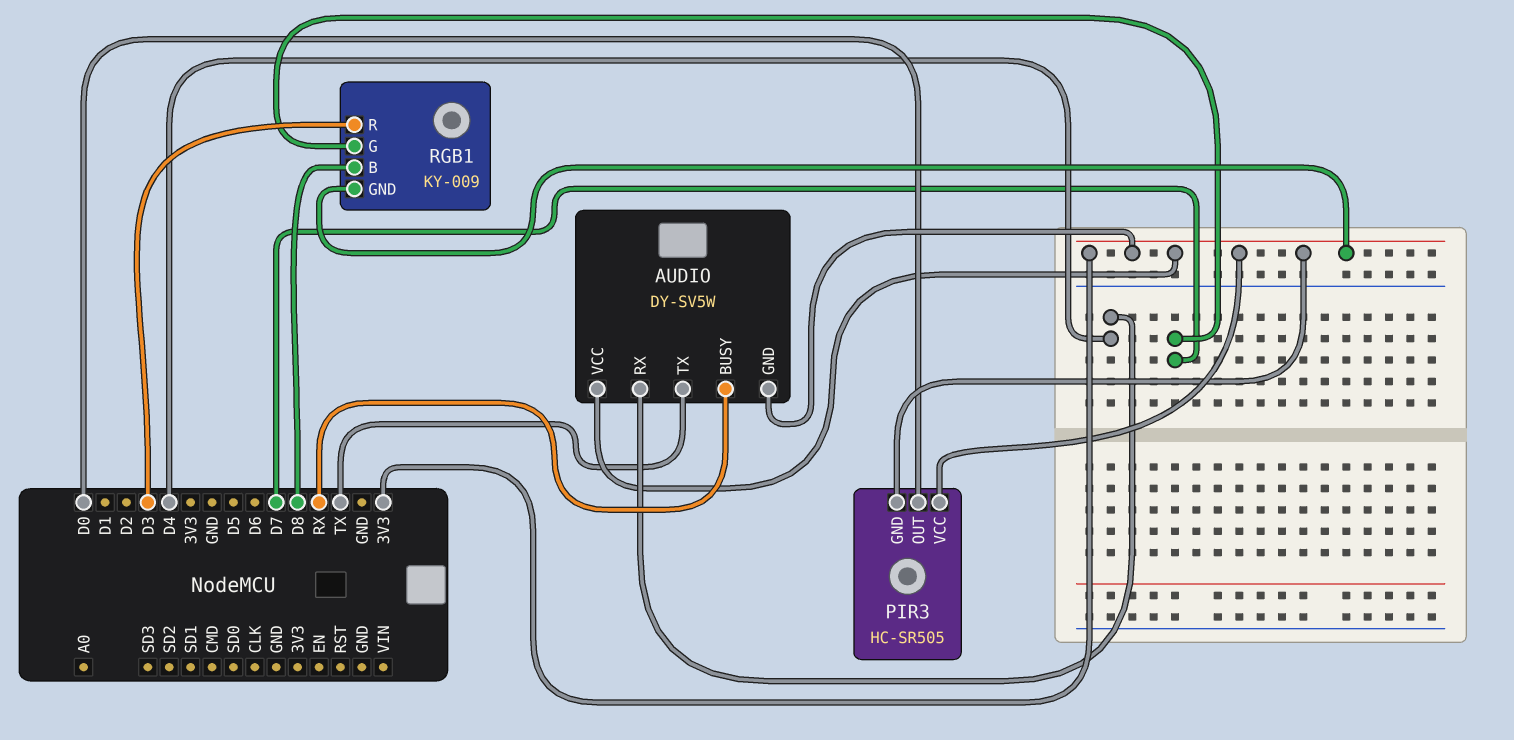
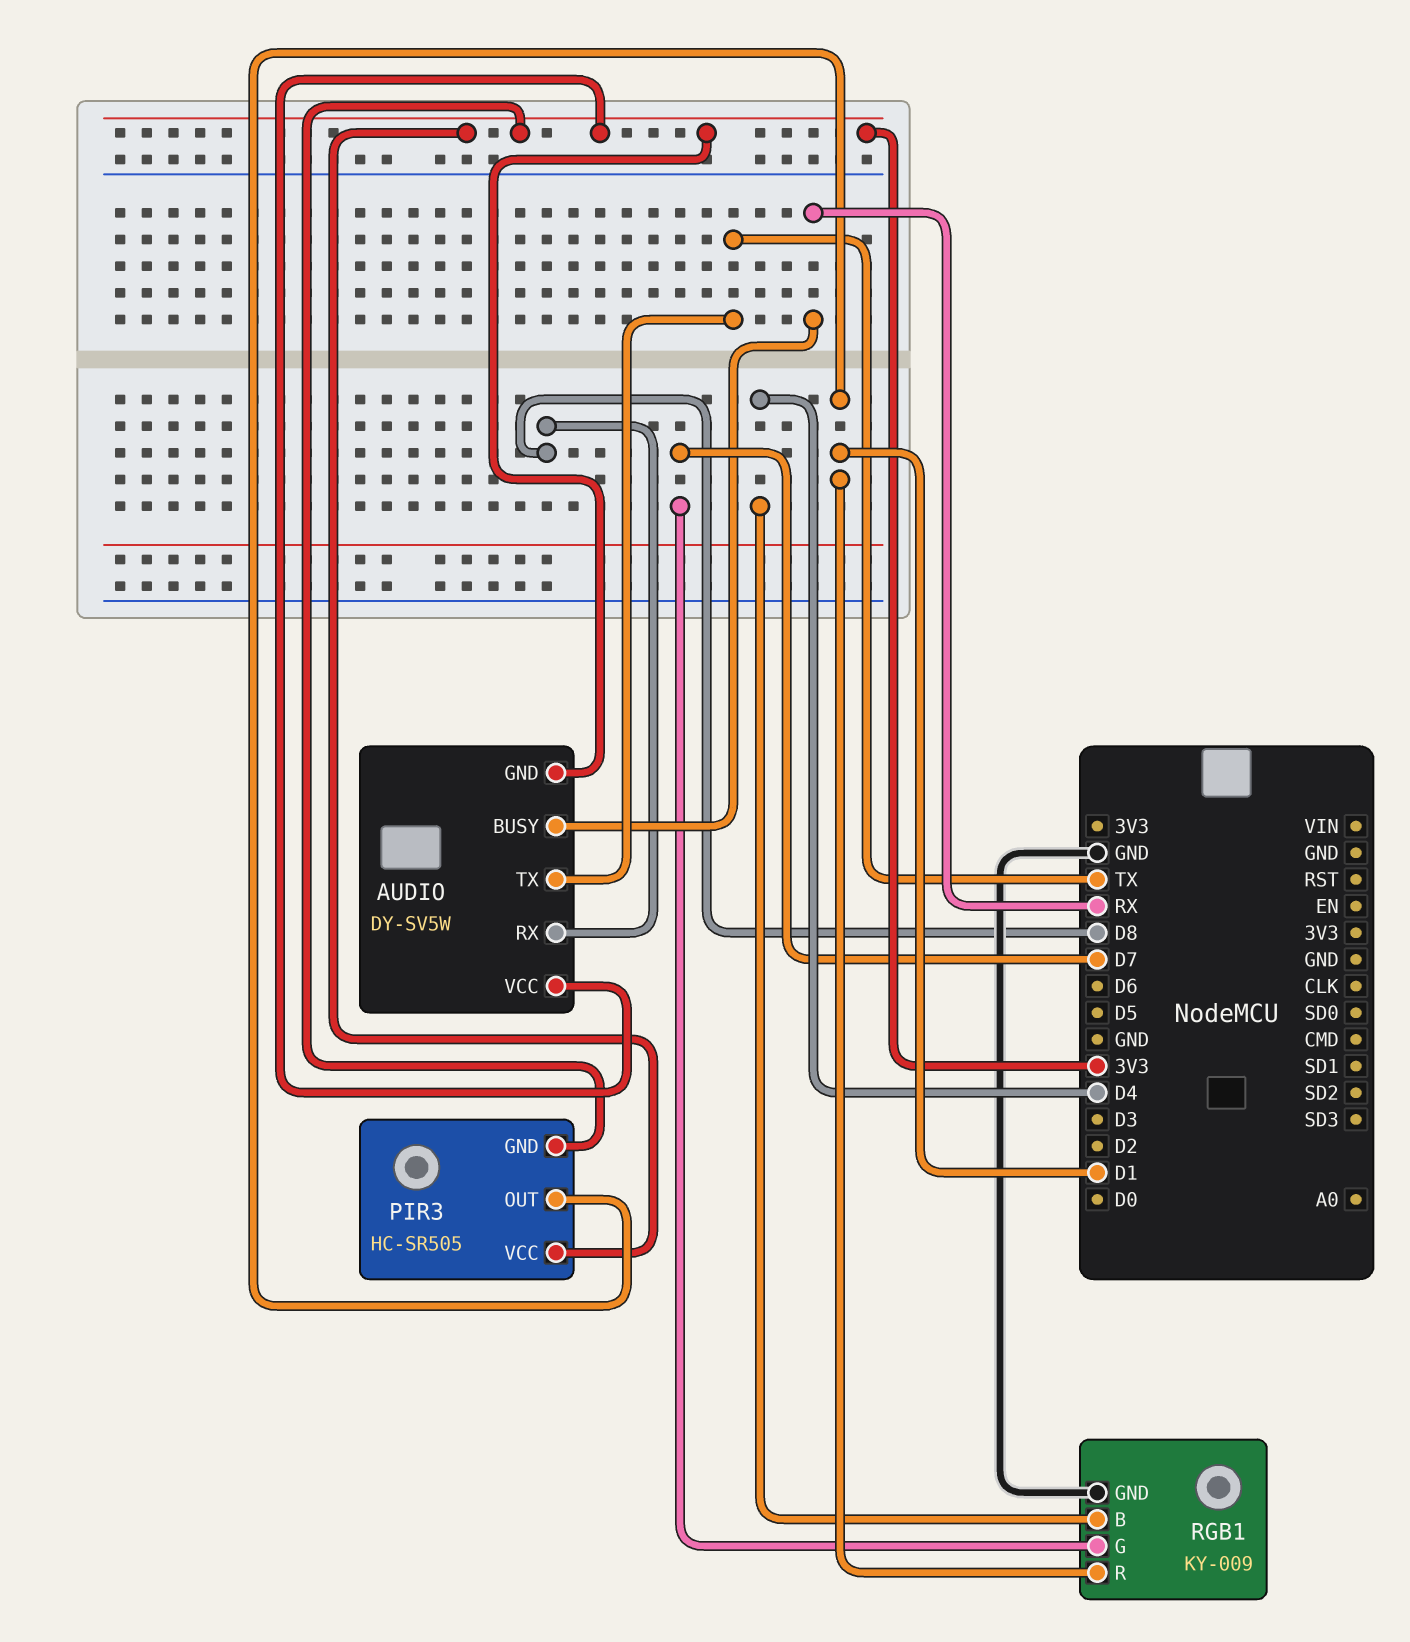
AUDIO pin RX: D4 -> D8
PIR3 pin OUT: D0 -> D1
RGB1 pin B: D8 -> D4
RGB1 pin GND: 3V3 -> GND
RGB1 pin R: D3 -> D1

